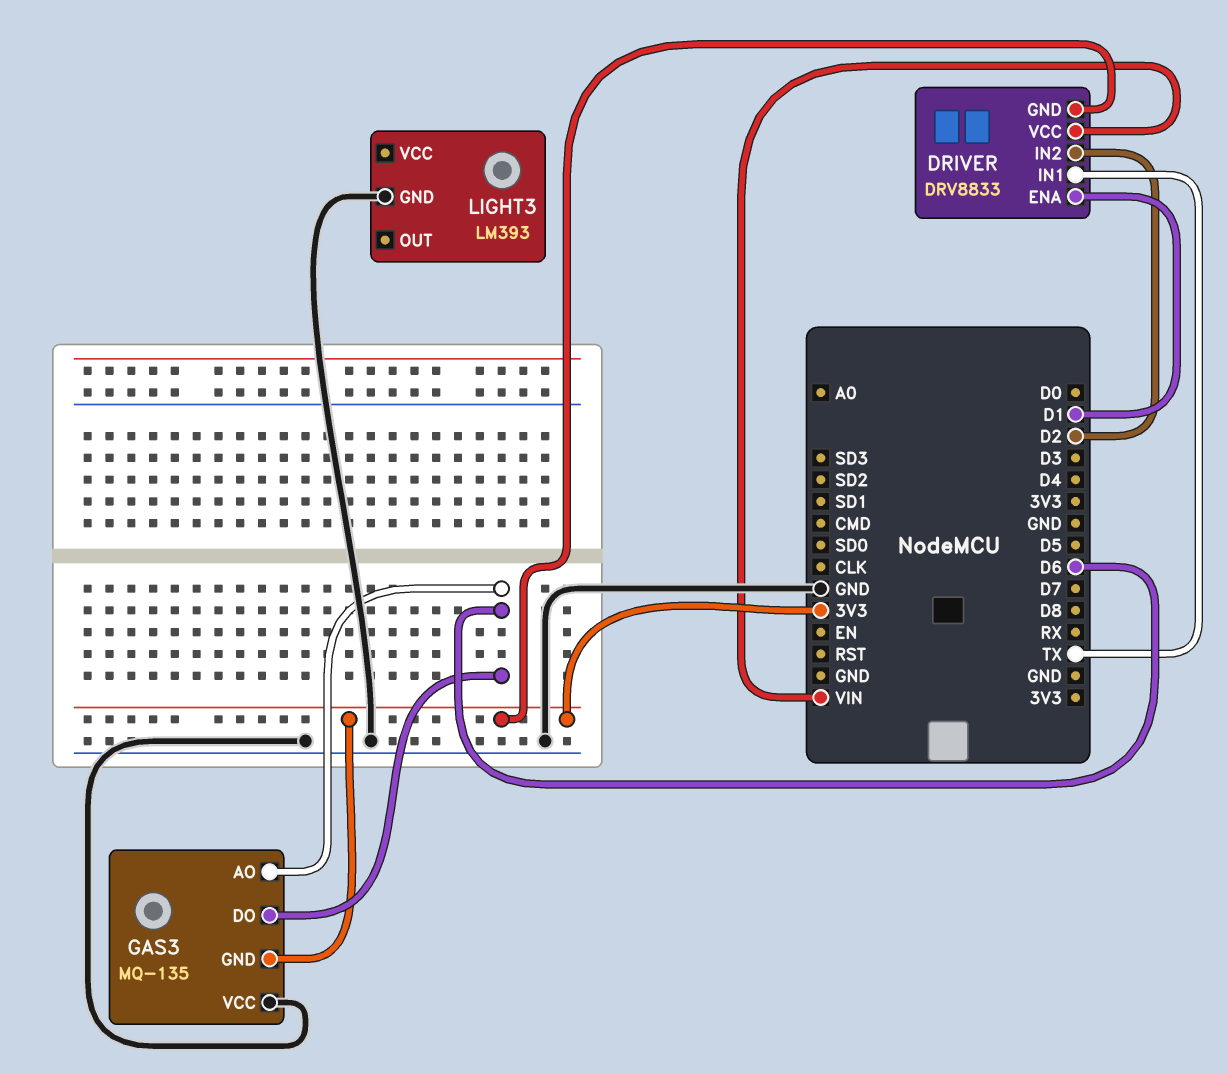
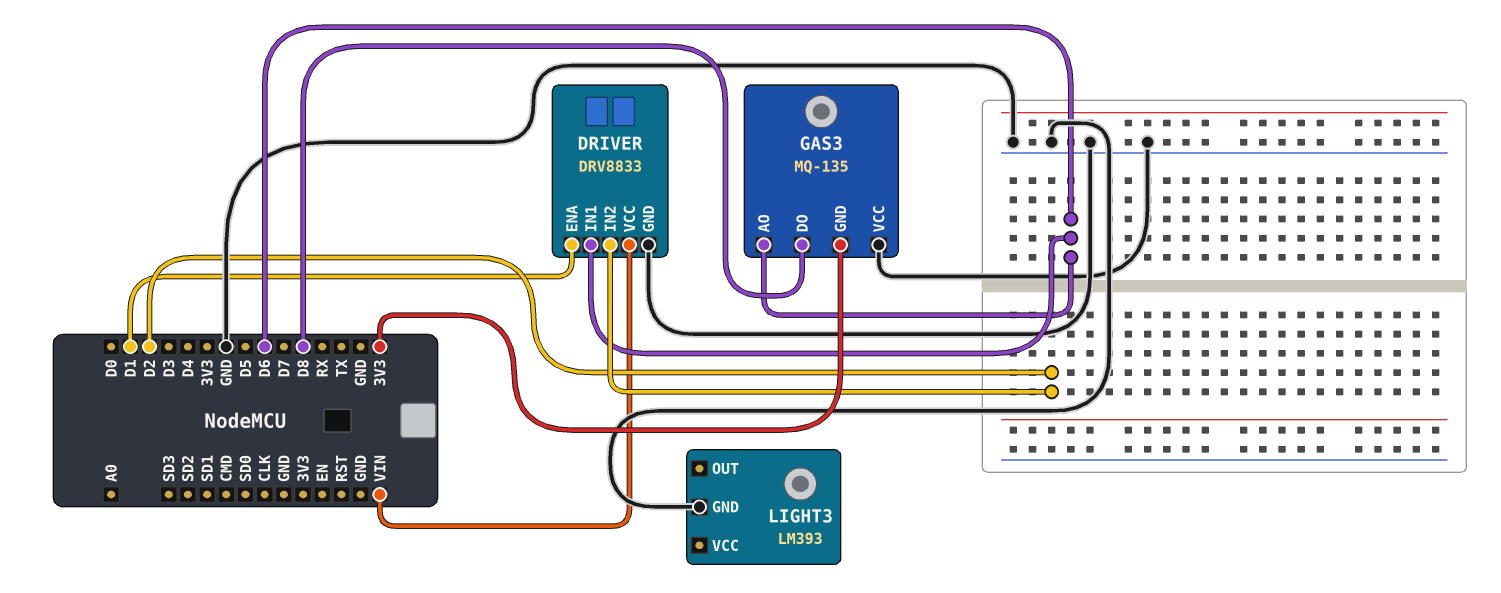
DRIVER pin GND: 3V3 -> GND
DRIVER pin IN1: TX -> D6
GAS3 pin DO: D6 -> D8

